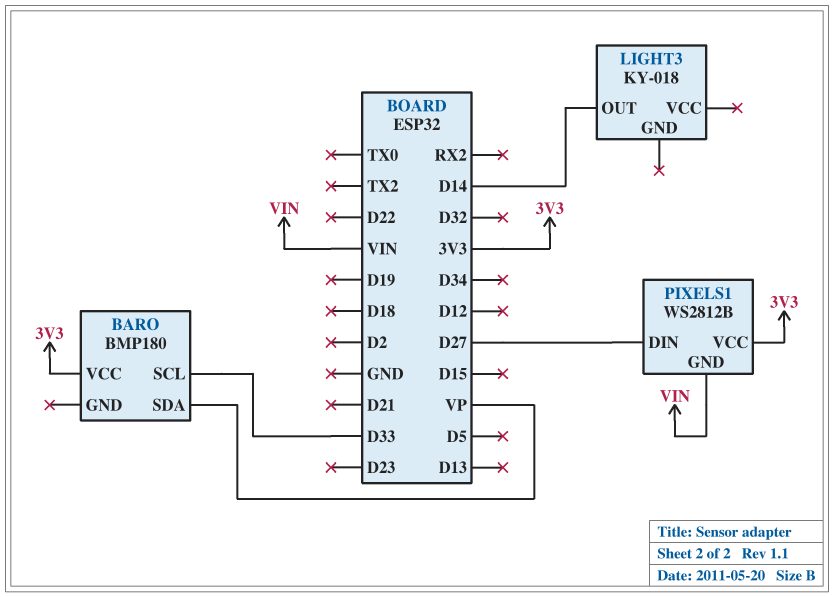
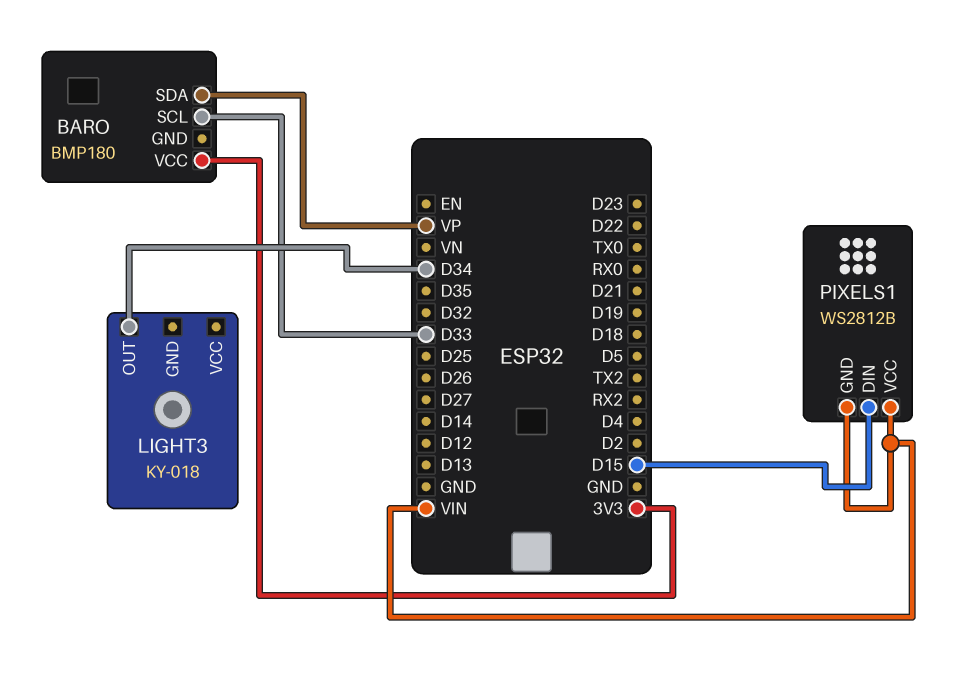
LIGHT3 pin OUT: D14 -> D34
PIXELS1 pin DIN: D27 -> D15
PIXELS1 pin VCC: 3V3 -> VIN

